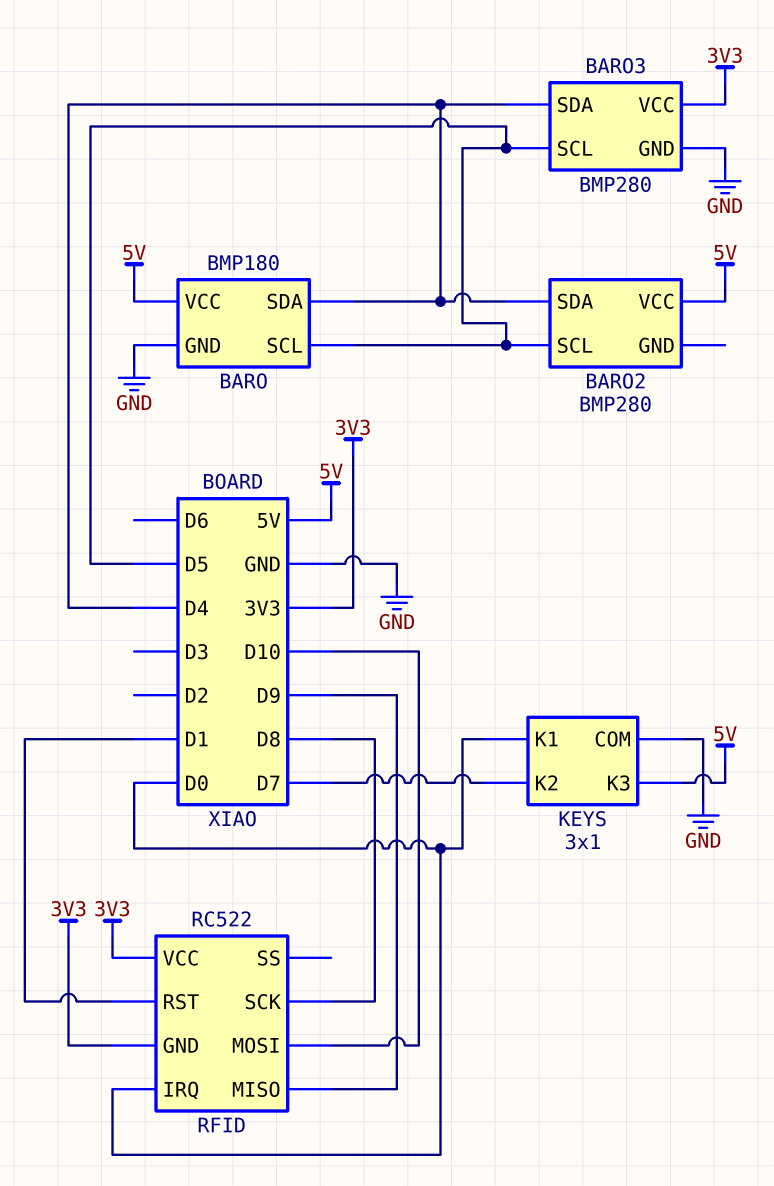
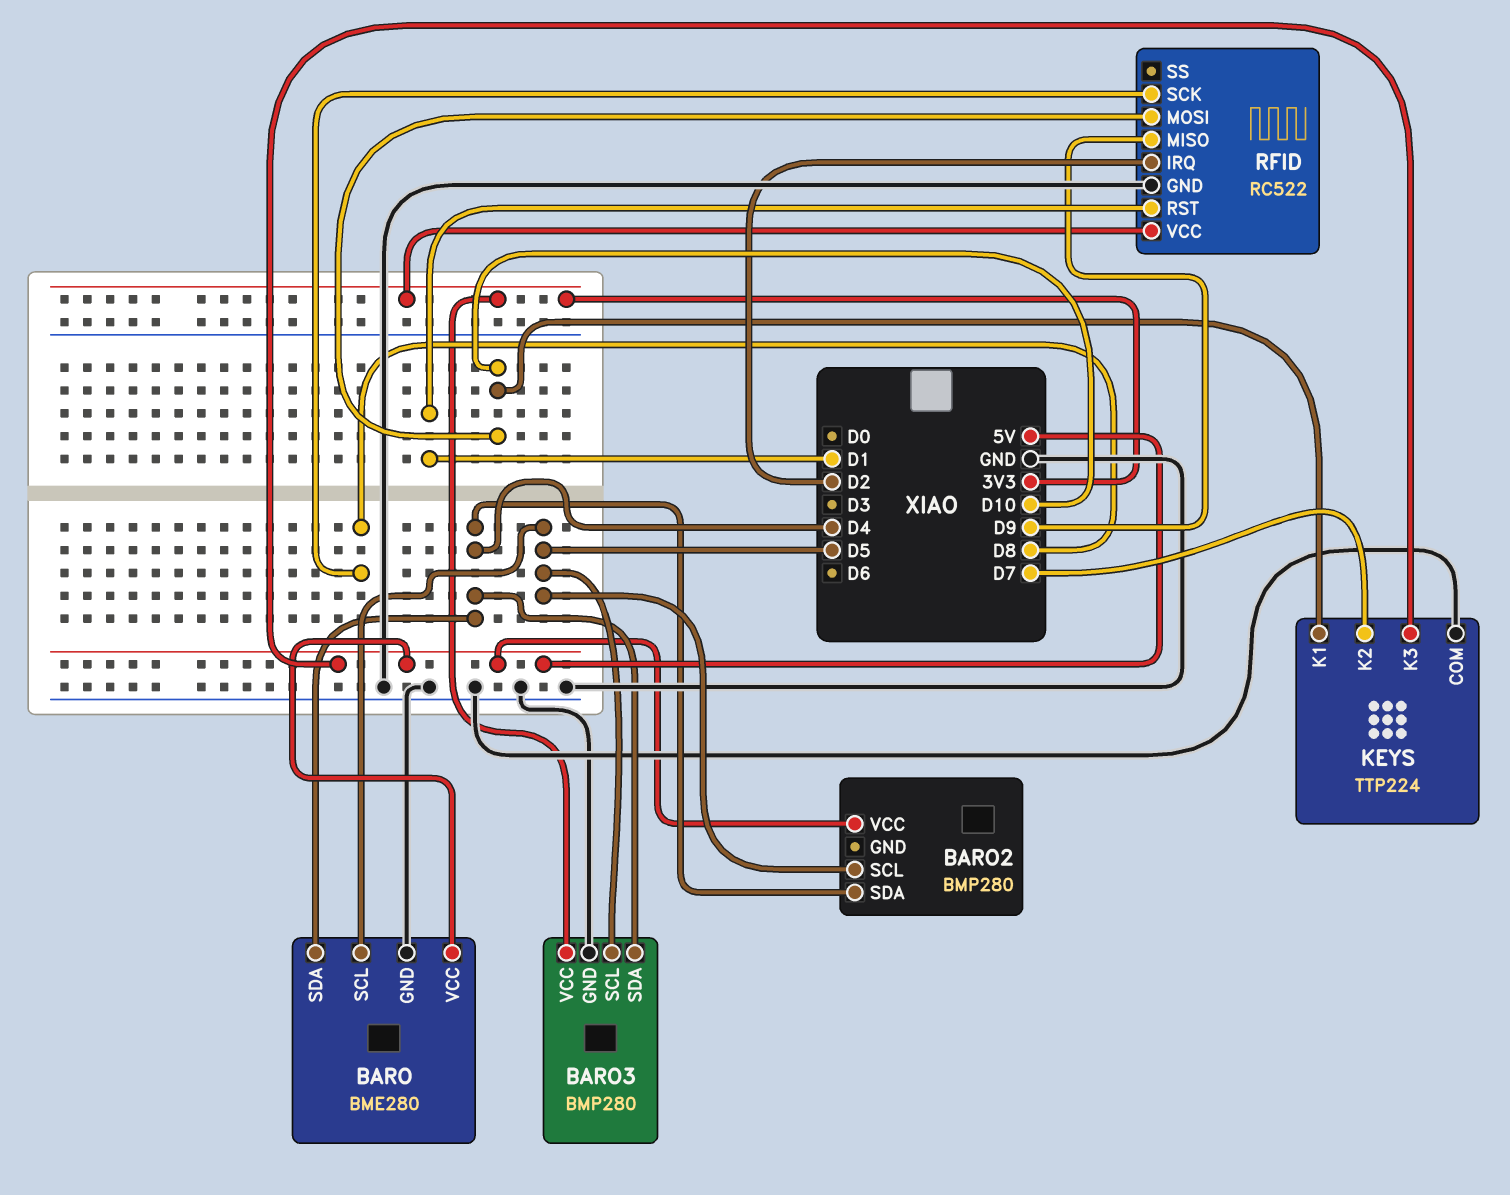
BARO: BMP180 -> BME280
KEYS: 3x1 -> TTP224
KEYS pin K1: D0 -> D10
RFID pin GND: 3V3 -> GND
RFID pin IRQ: D0 -> D2

